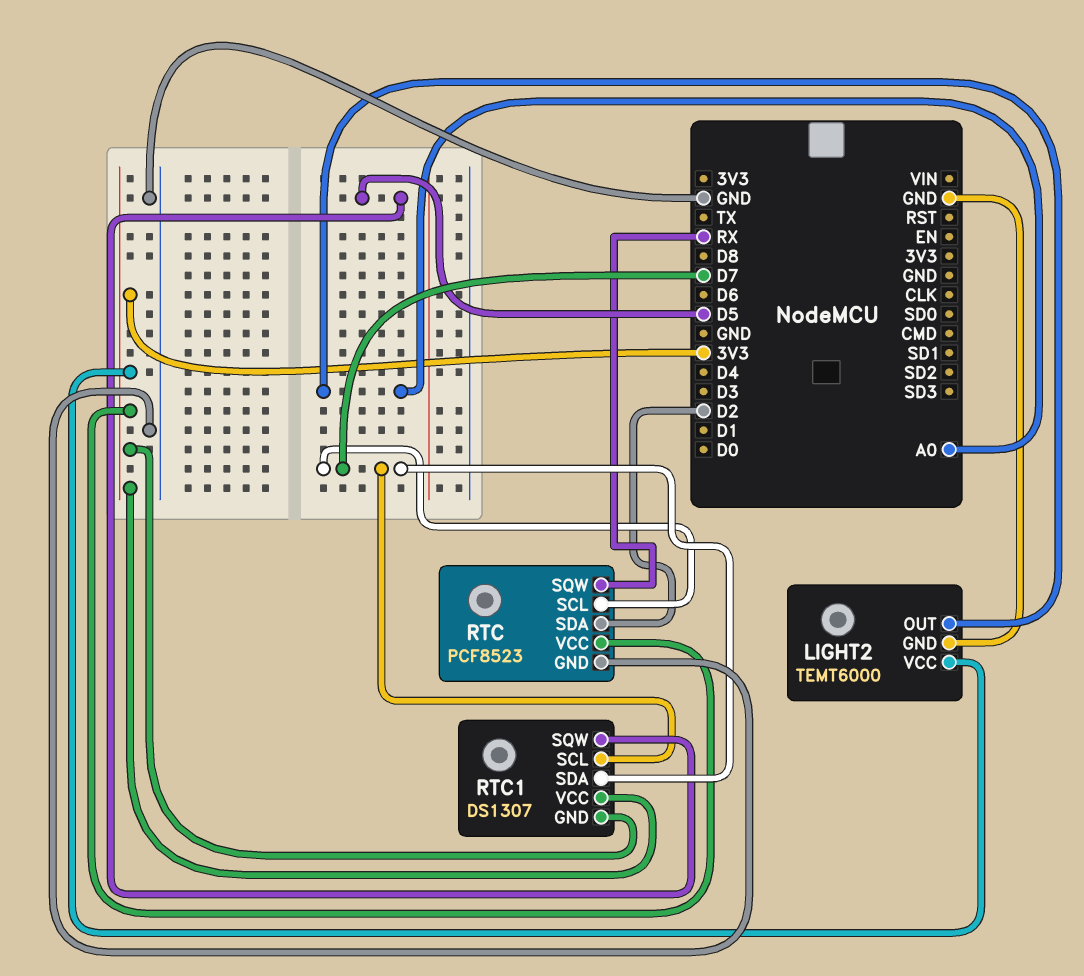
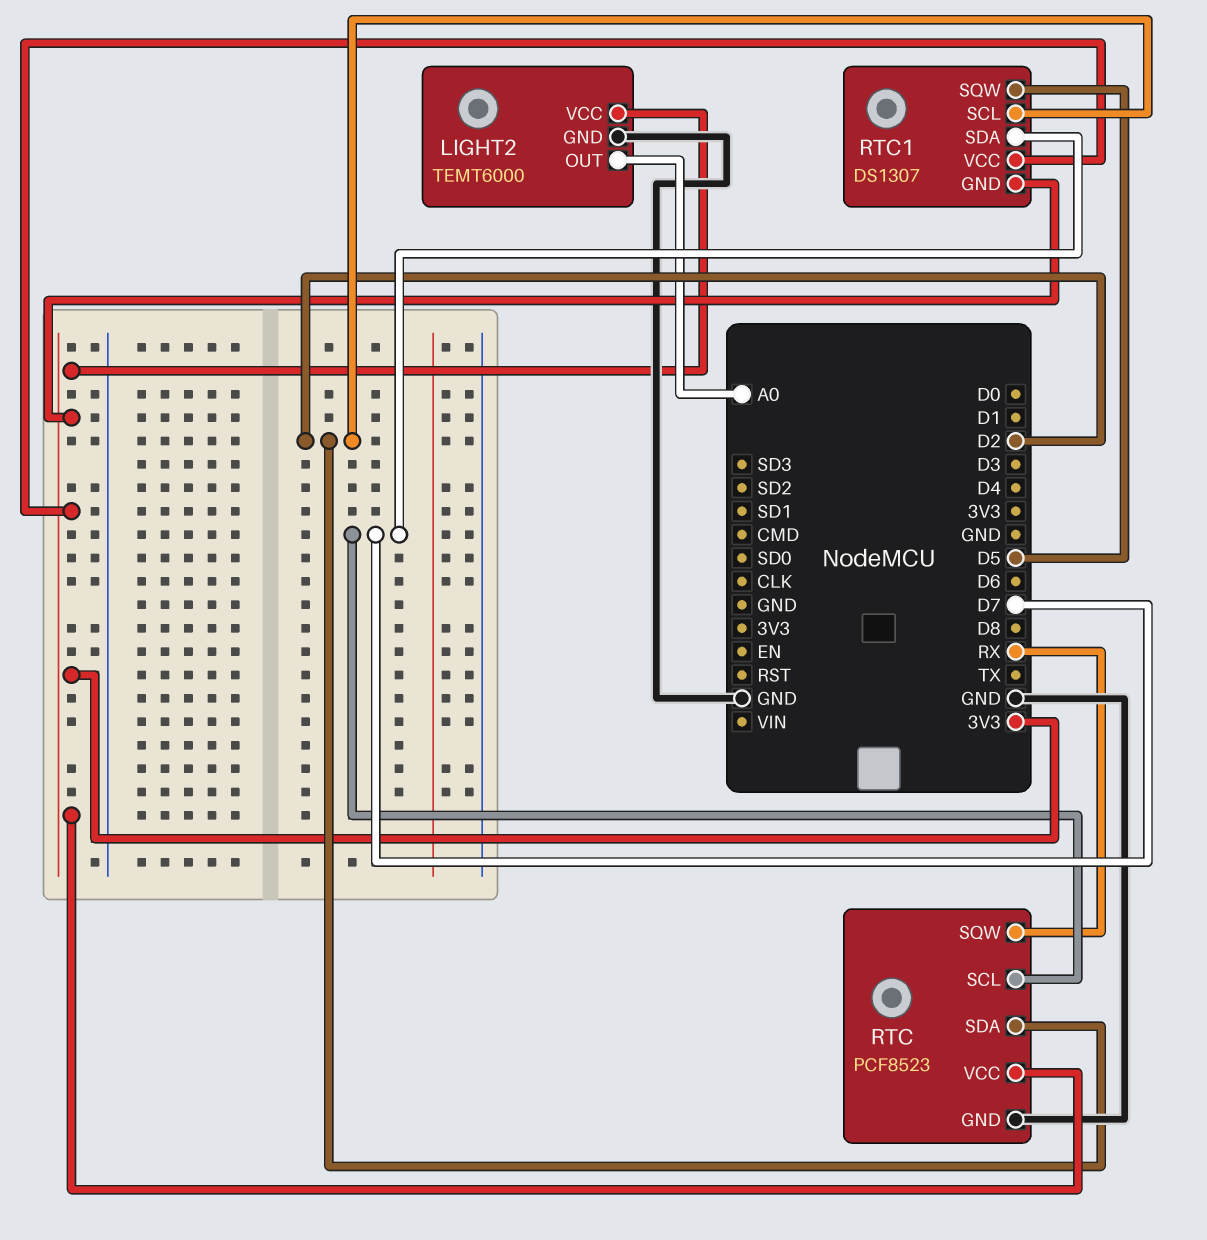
RTC1 pin SCL: D7 -> D2

